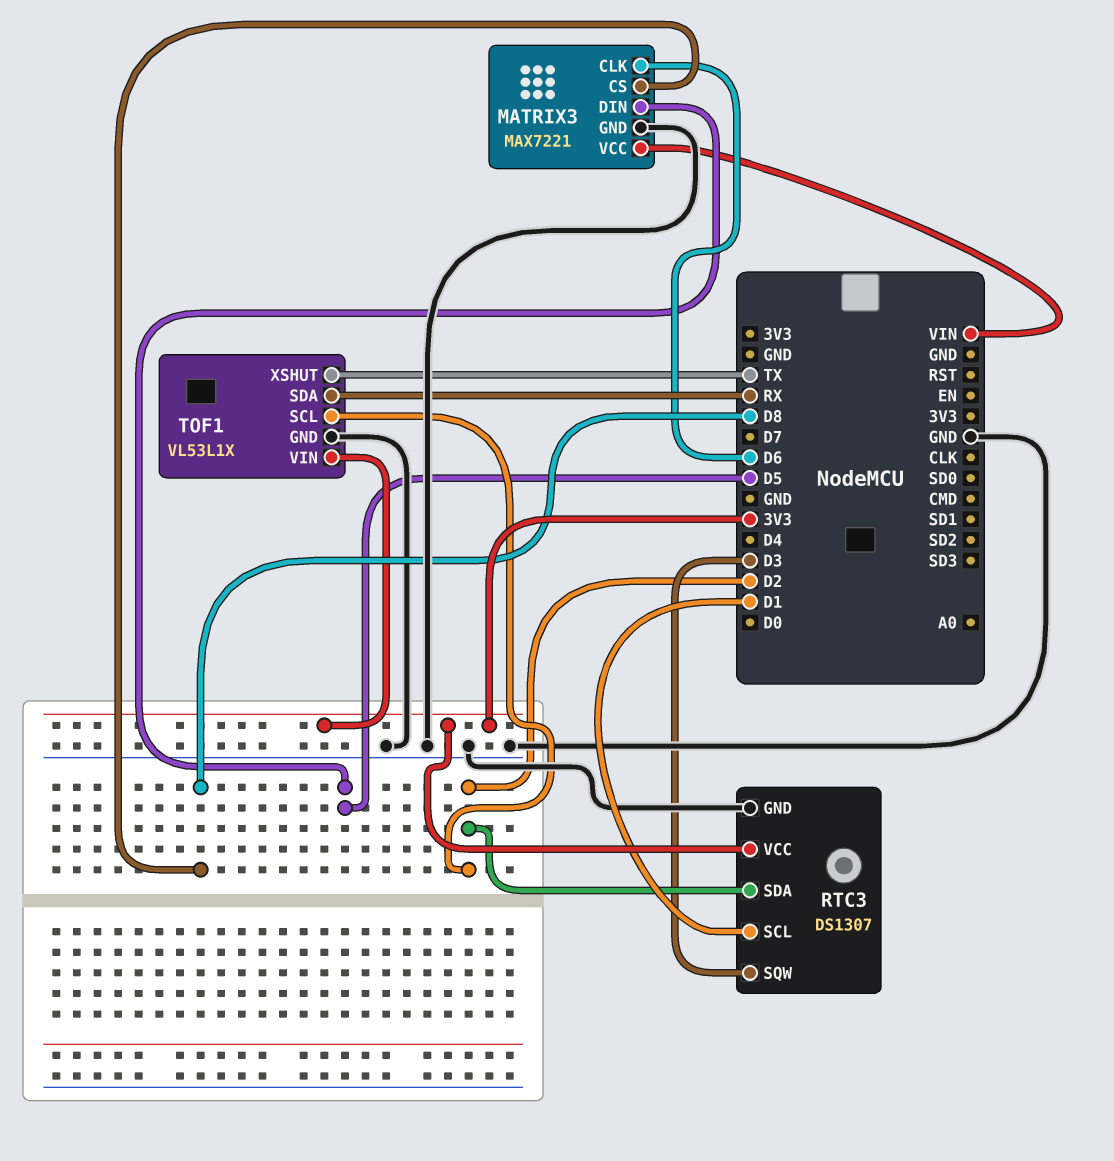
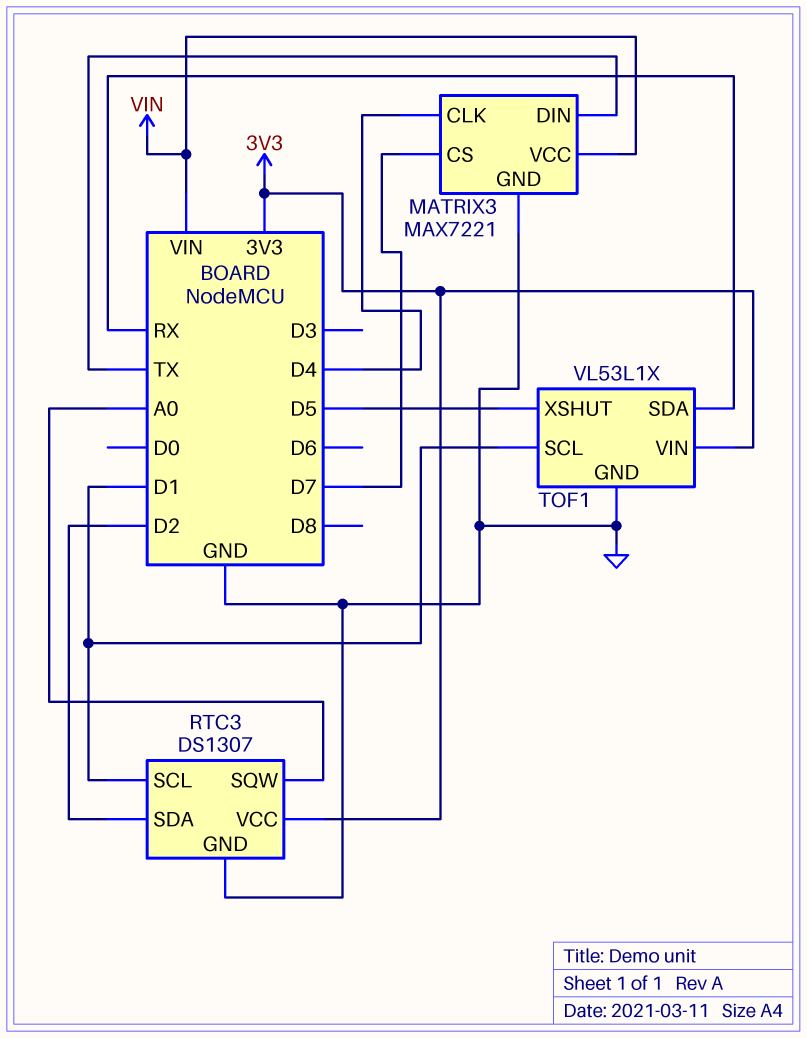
MATRIX3 pin CLK: D6 -> D4
MATRIX3 pin CS: D8 -> D7
MATRIX3 pin DIN: D5 -> TX
RTC3 pin SQW: D3 -> A0
TOF1 pin SCL: D2 -> D1
TOF1 pin XSHUT: TX -> D5

